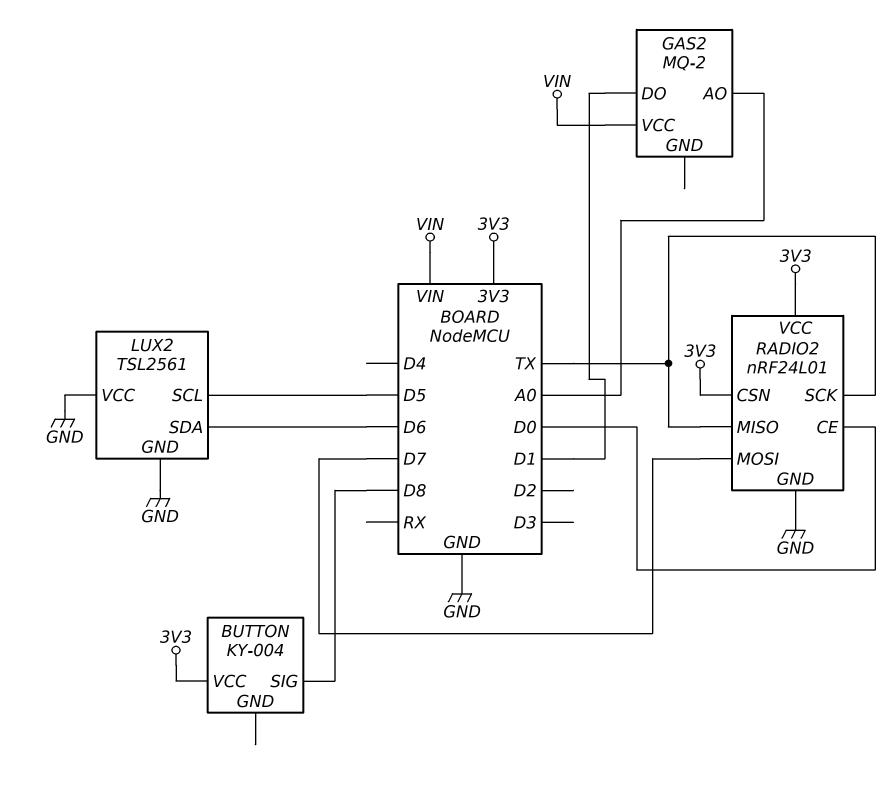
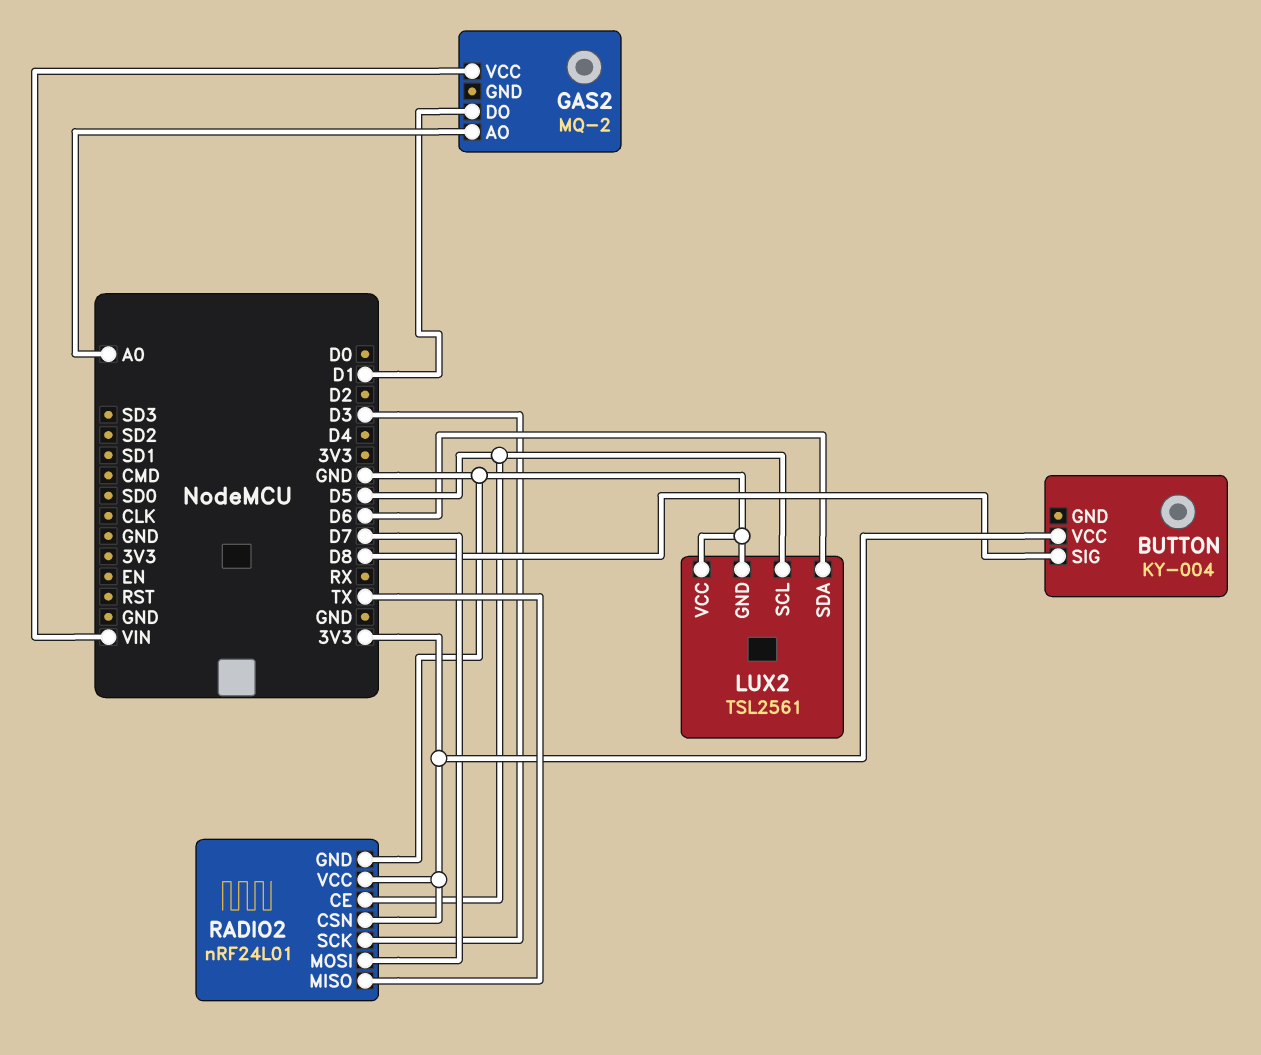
RADIO2 pin CE: D0 -> D5
RADIO2 pin SCK: TX -> D3

